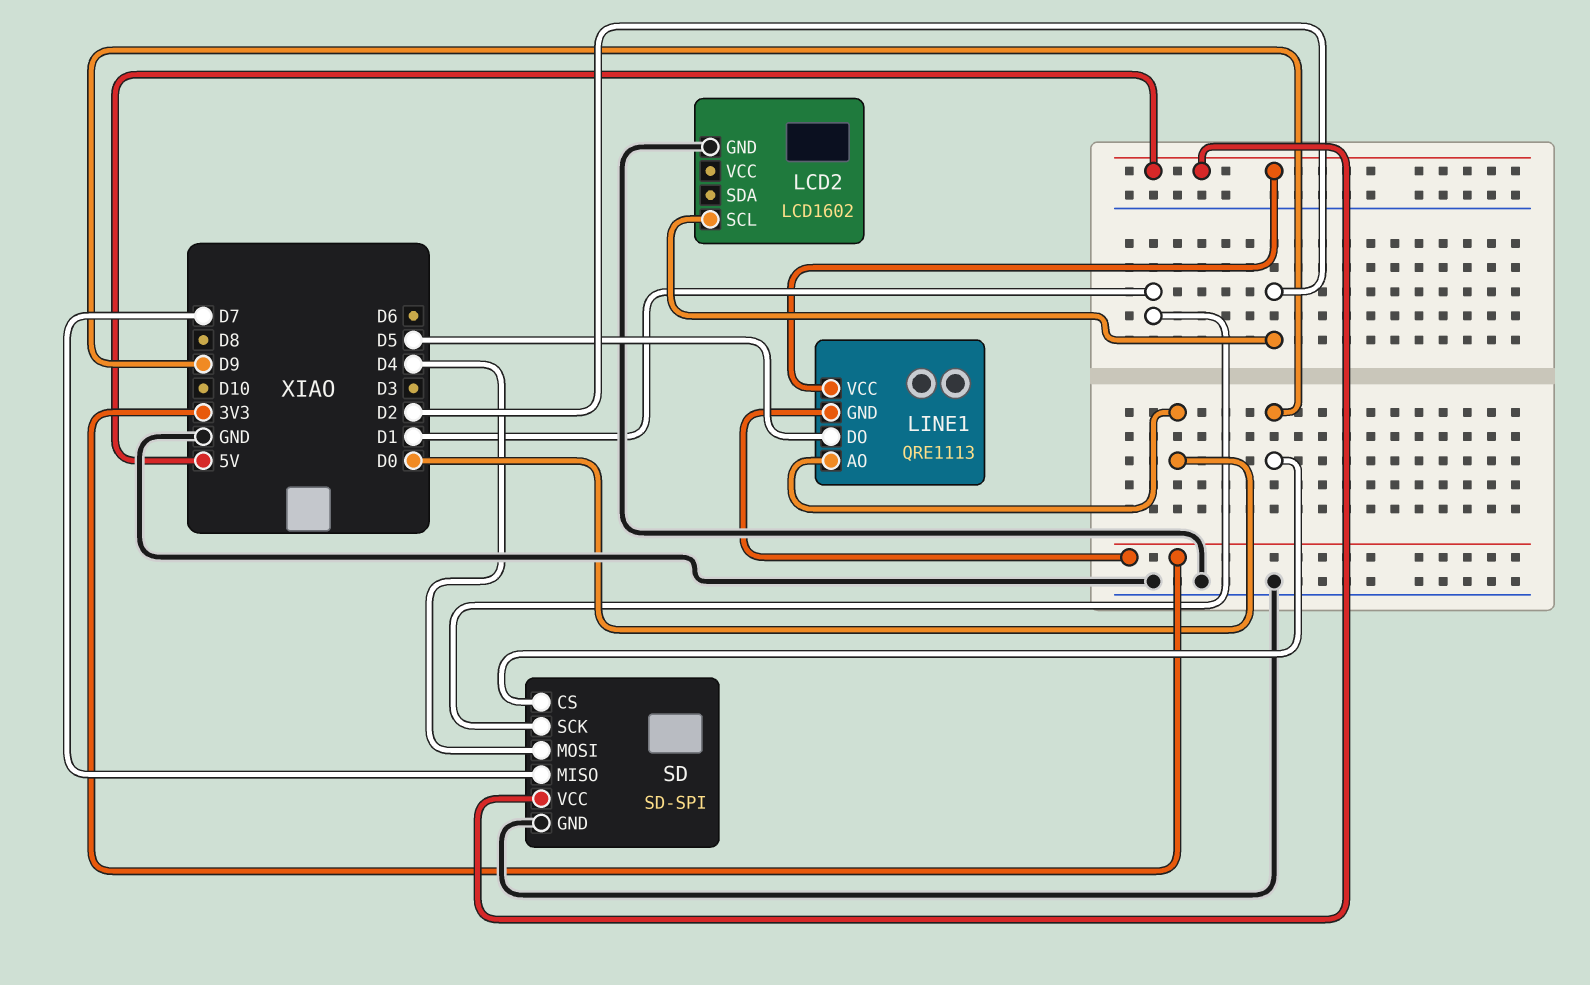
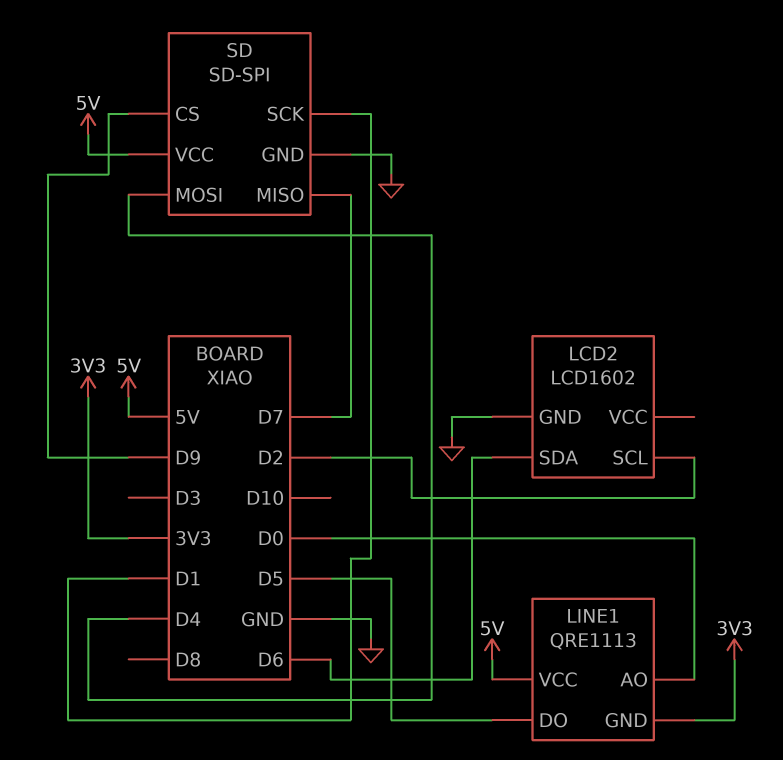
LCD2 pin SDA: none -> D6

